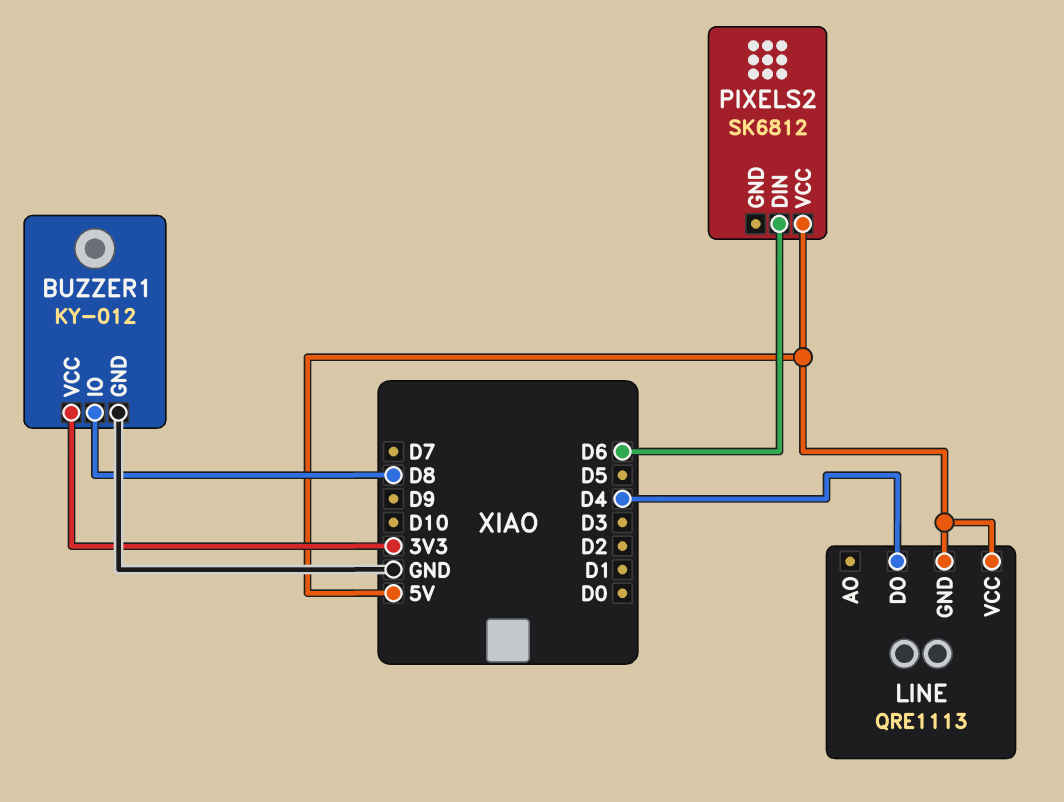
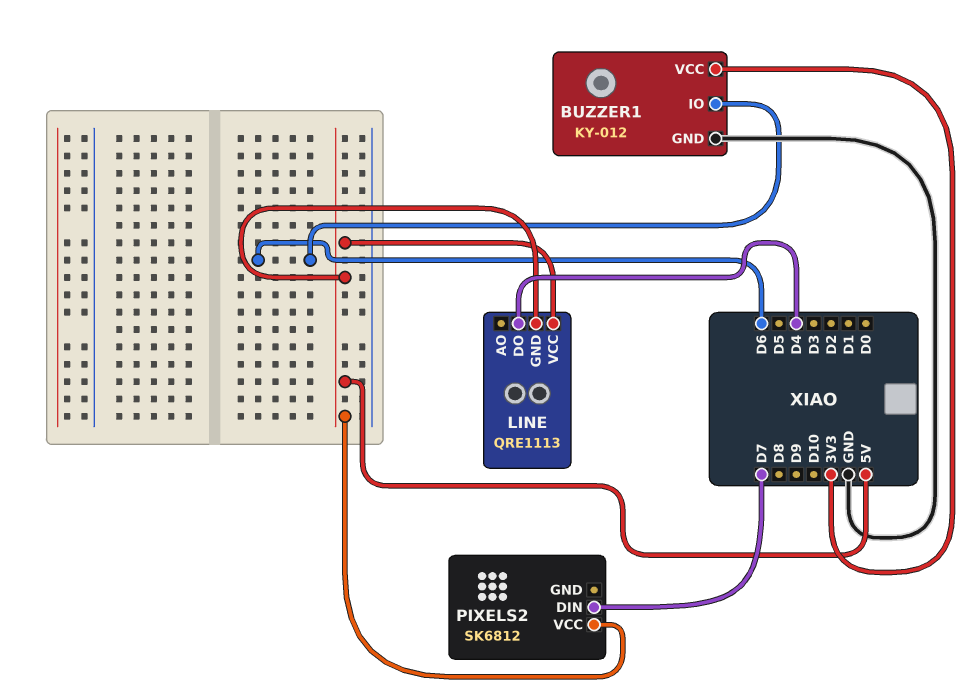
BUZZER1 pin IO: D8 -> D6
PIXELS2 pin DIN: D6 -> D7

